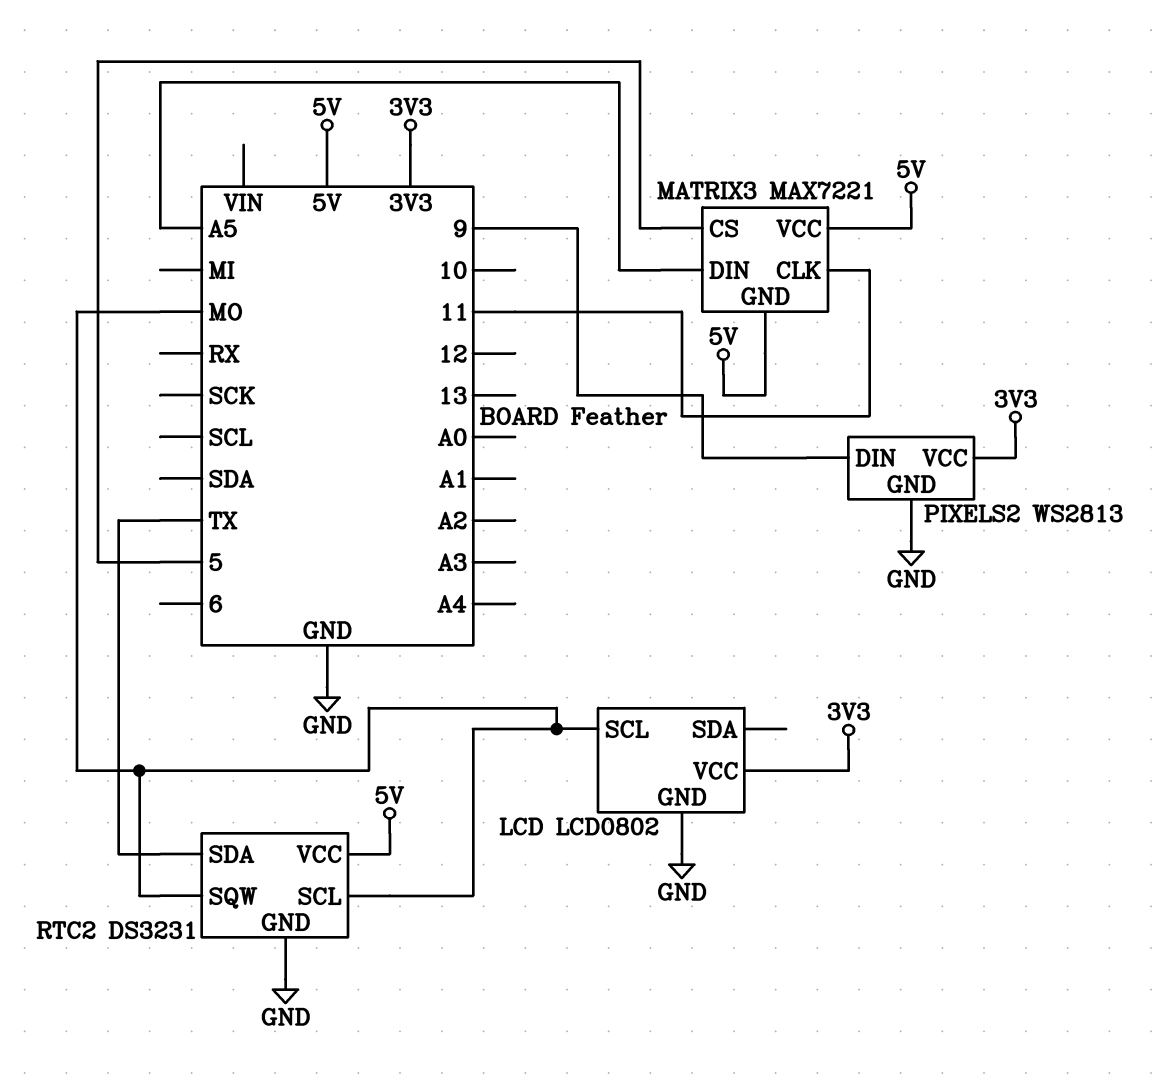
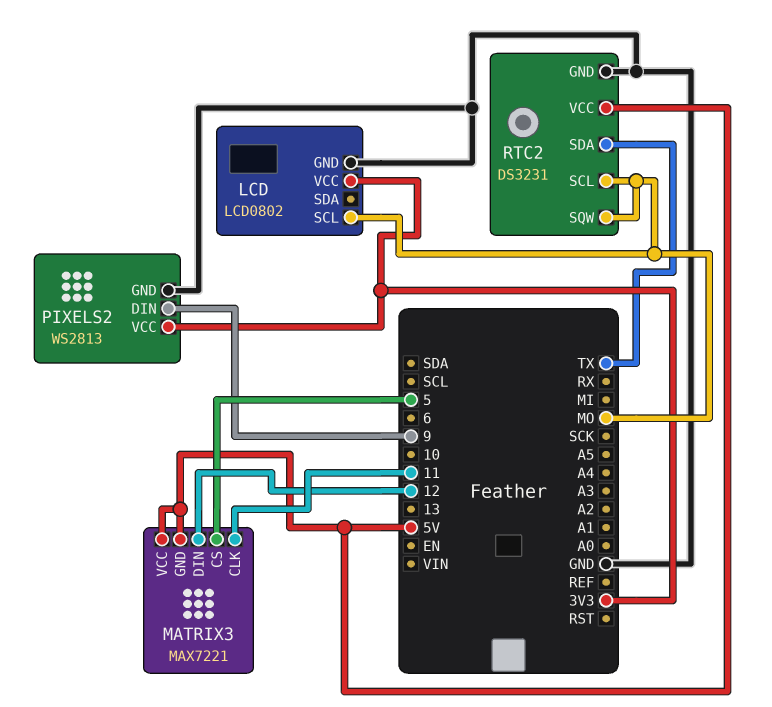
MATRIX3 pin DIN: A5 -> 12

